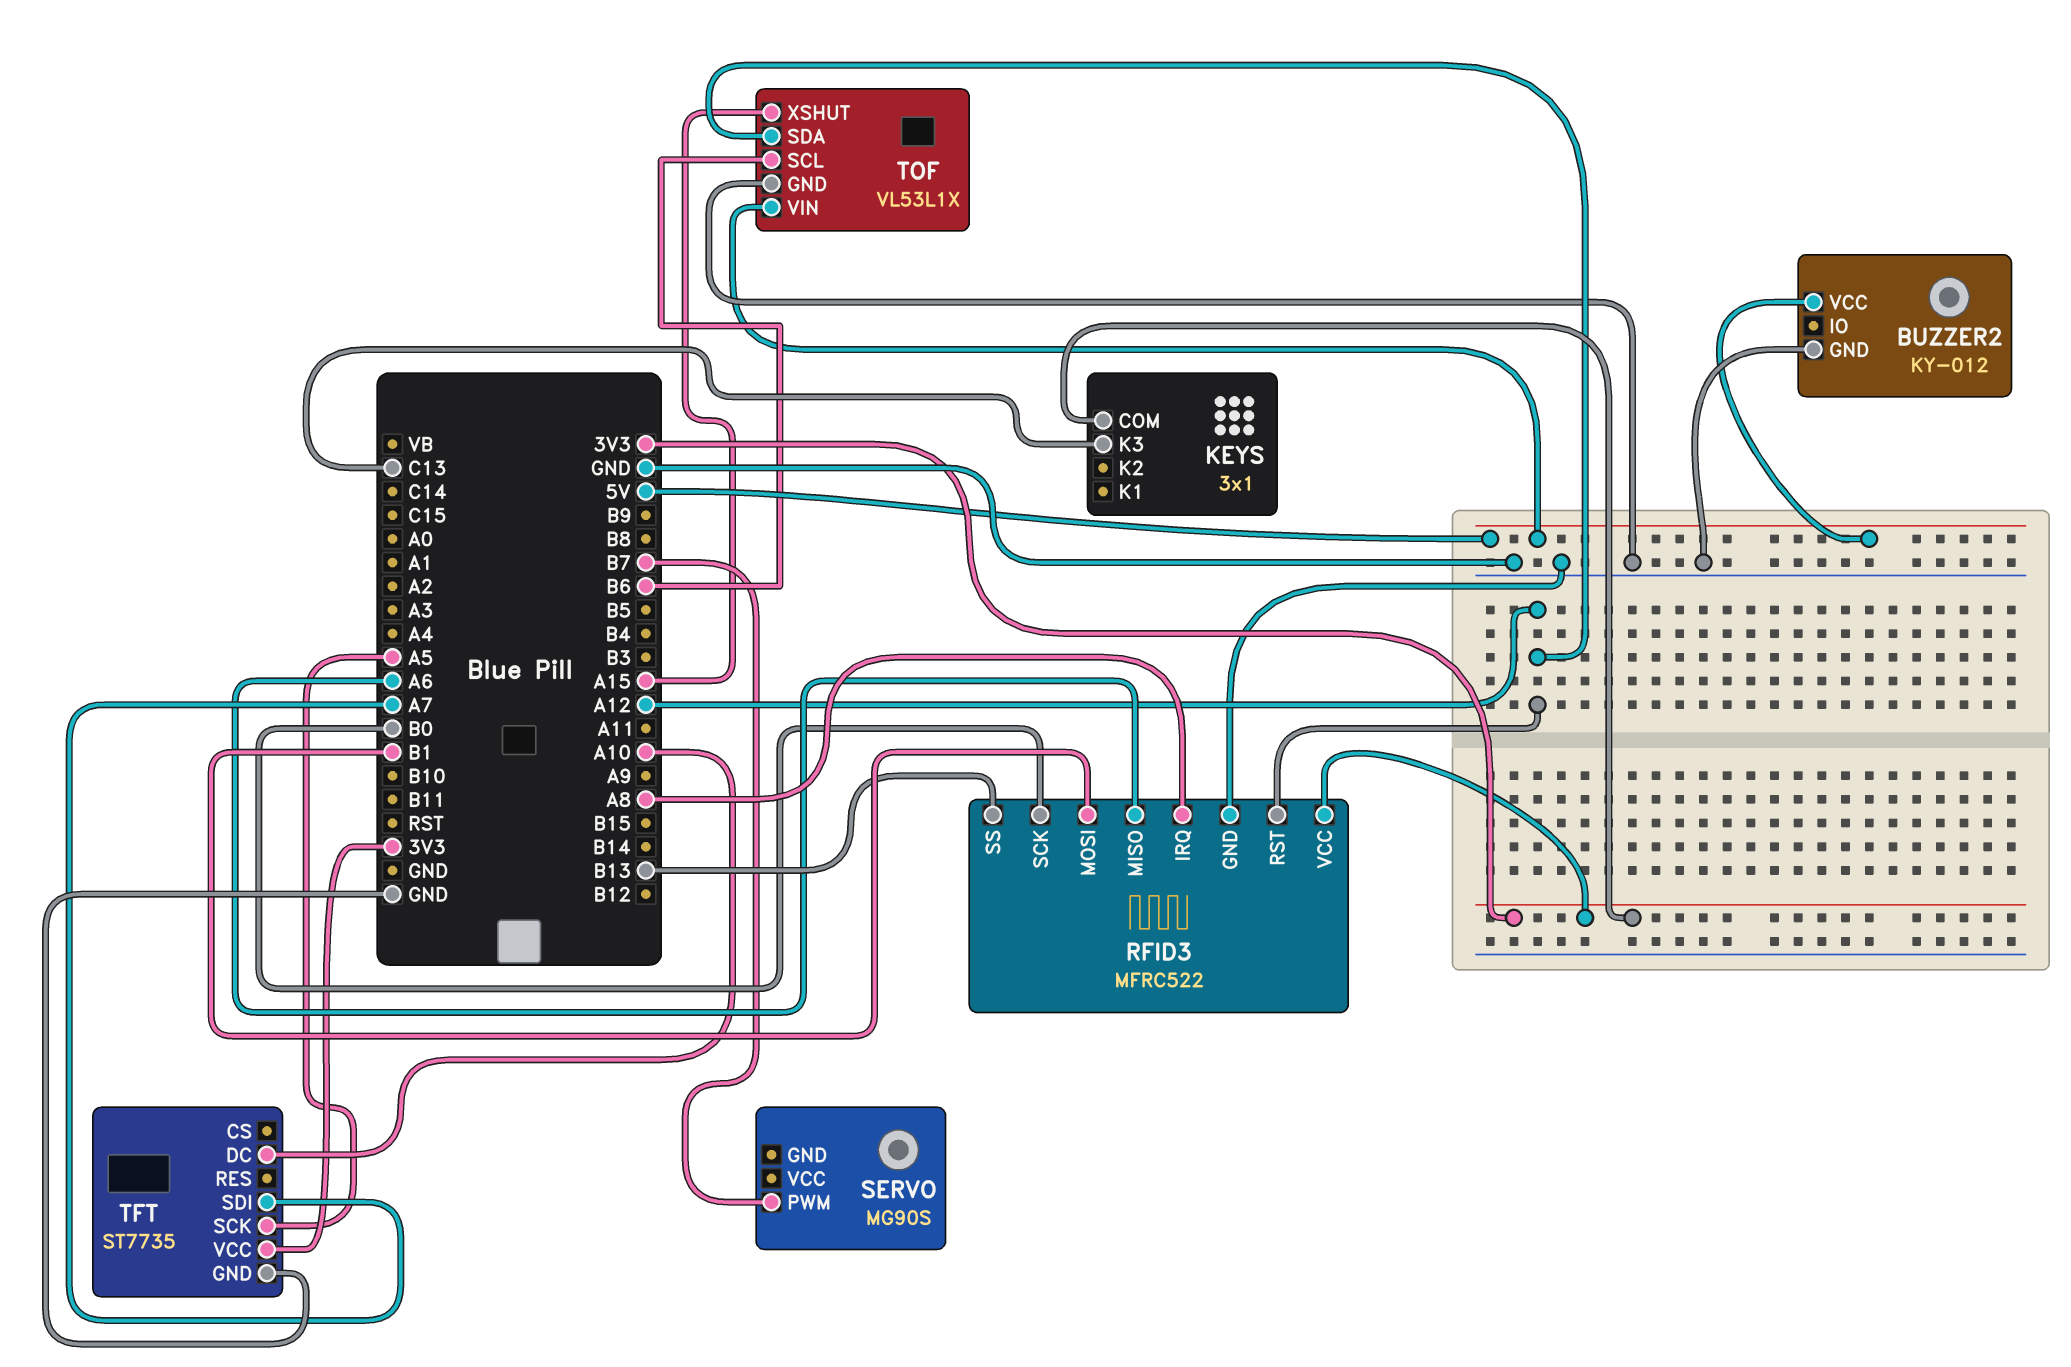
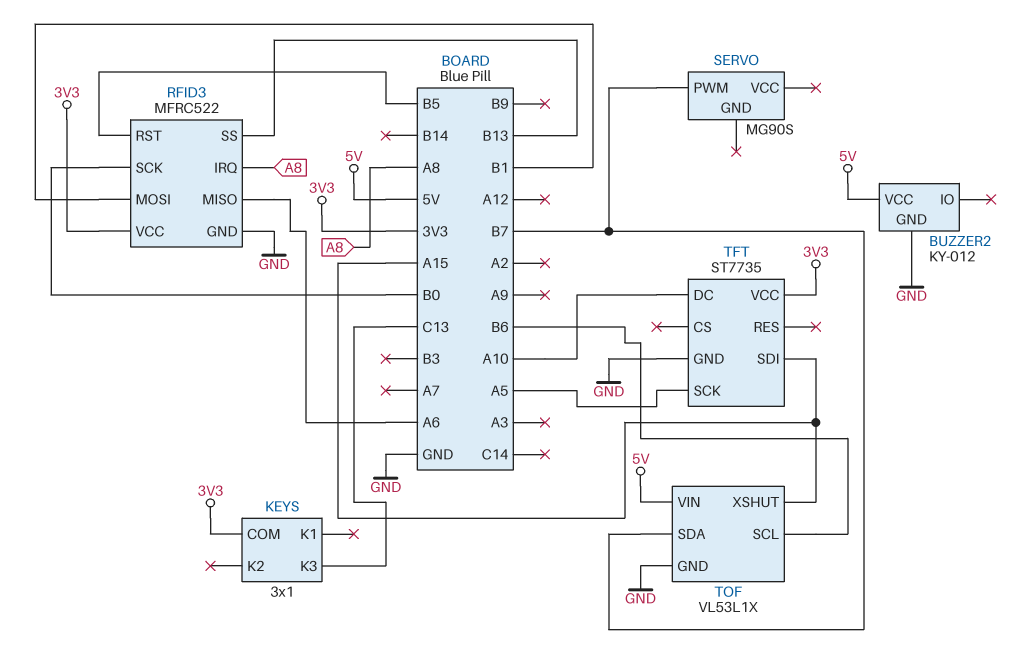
RFID3 pin RST: A12 -> B5
TFT pin SDI: A7 -> A15
TOF pin SDA: A12 -> B7

